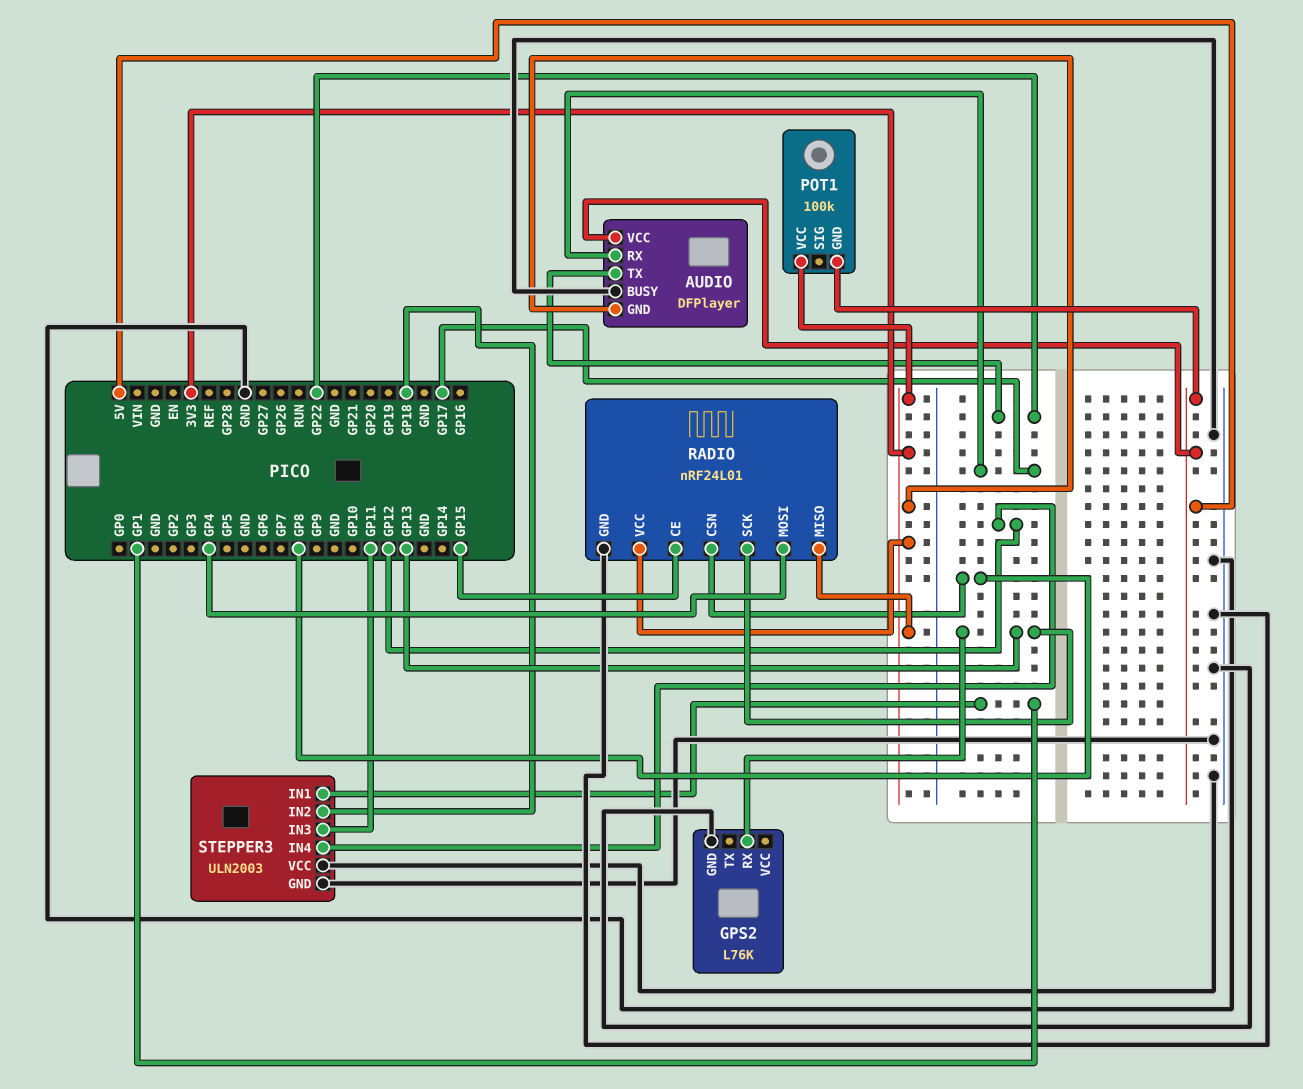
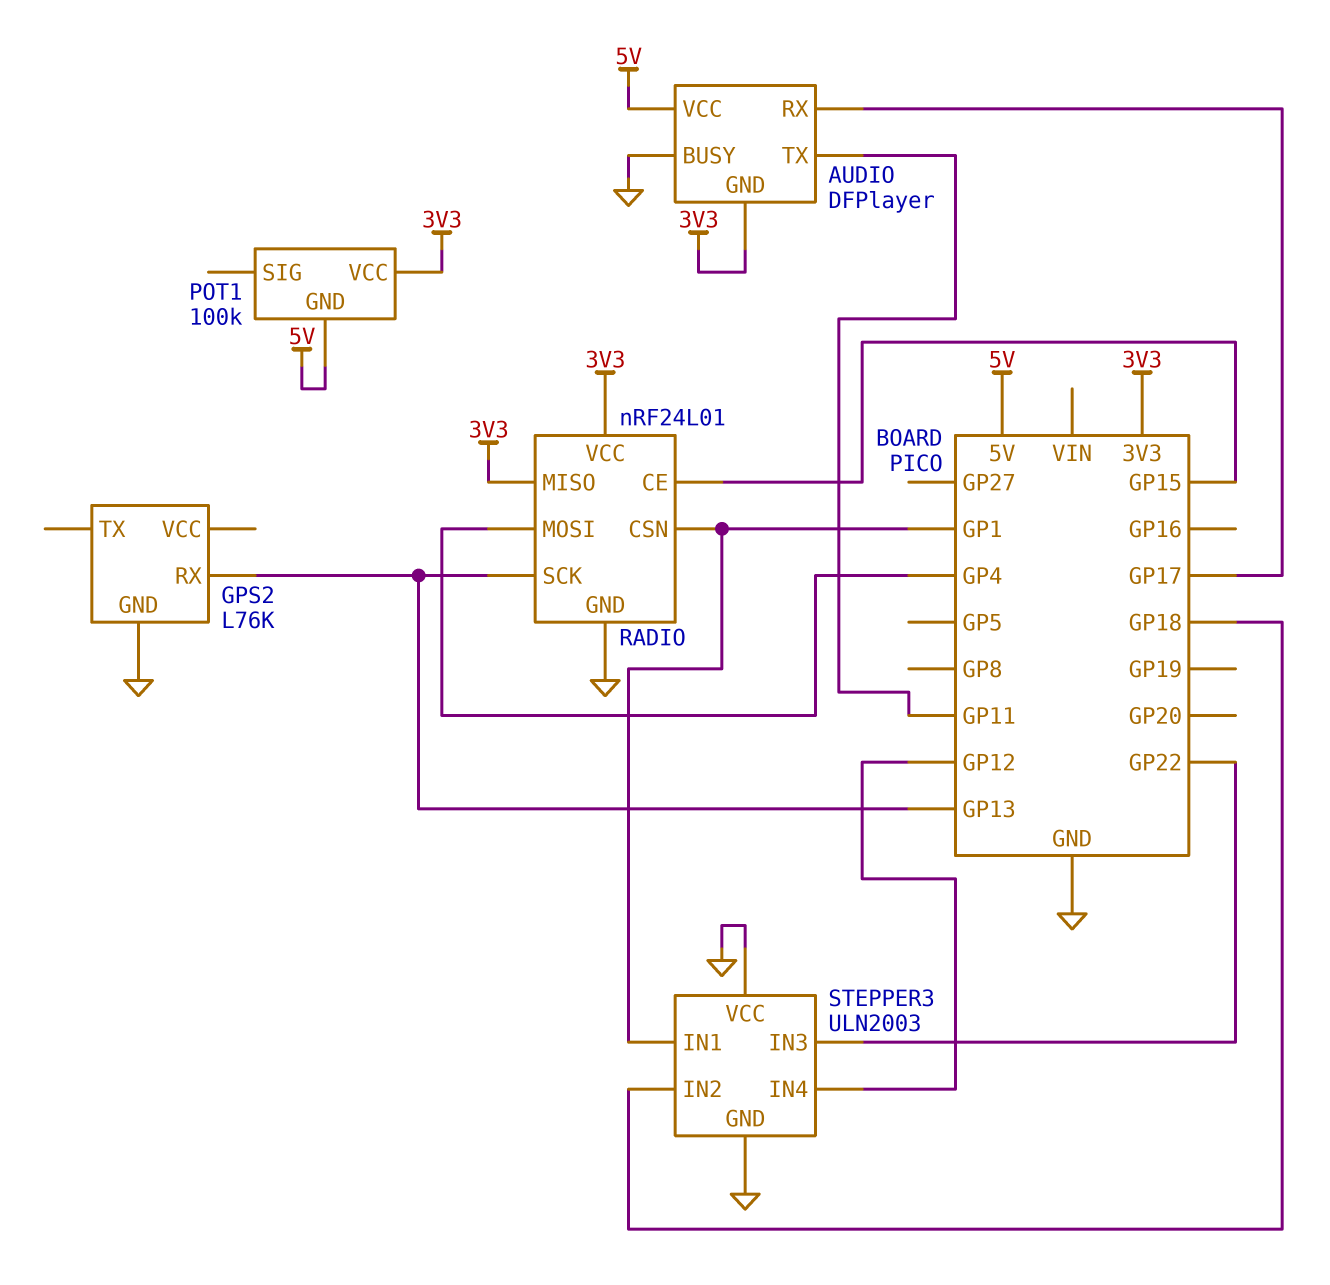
AUDIO pin TX: GP22 -> GP11
RADIO pin CSN: GP8 -> GP1
STEPPER3 pin IN3: GP11 -> GP22

